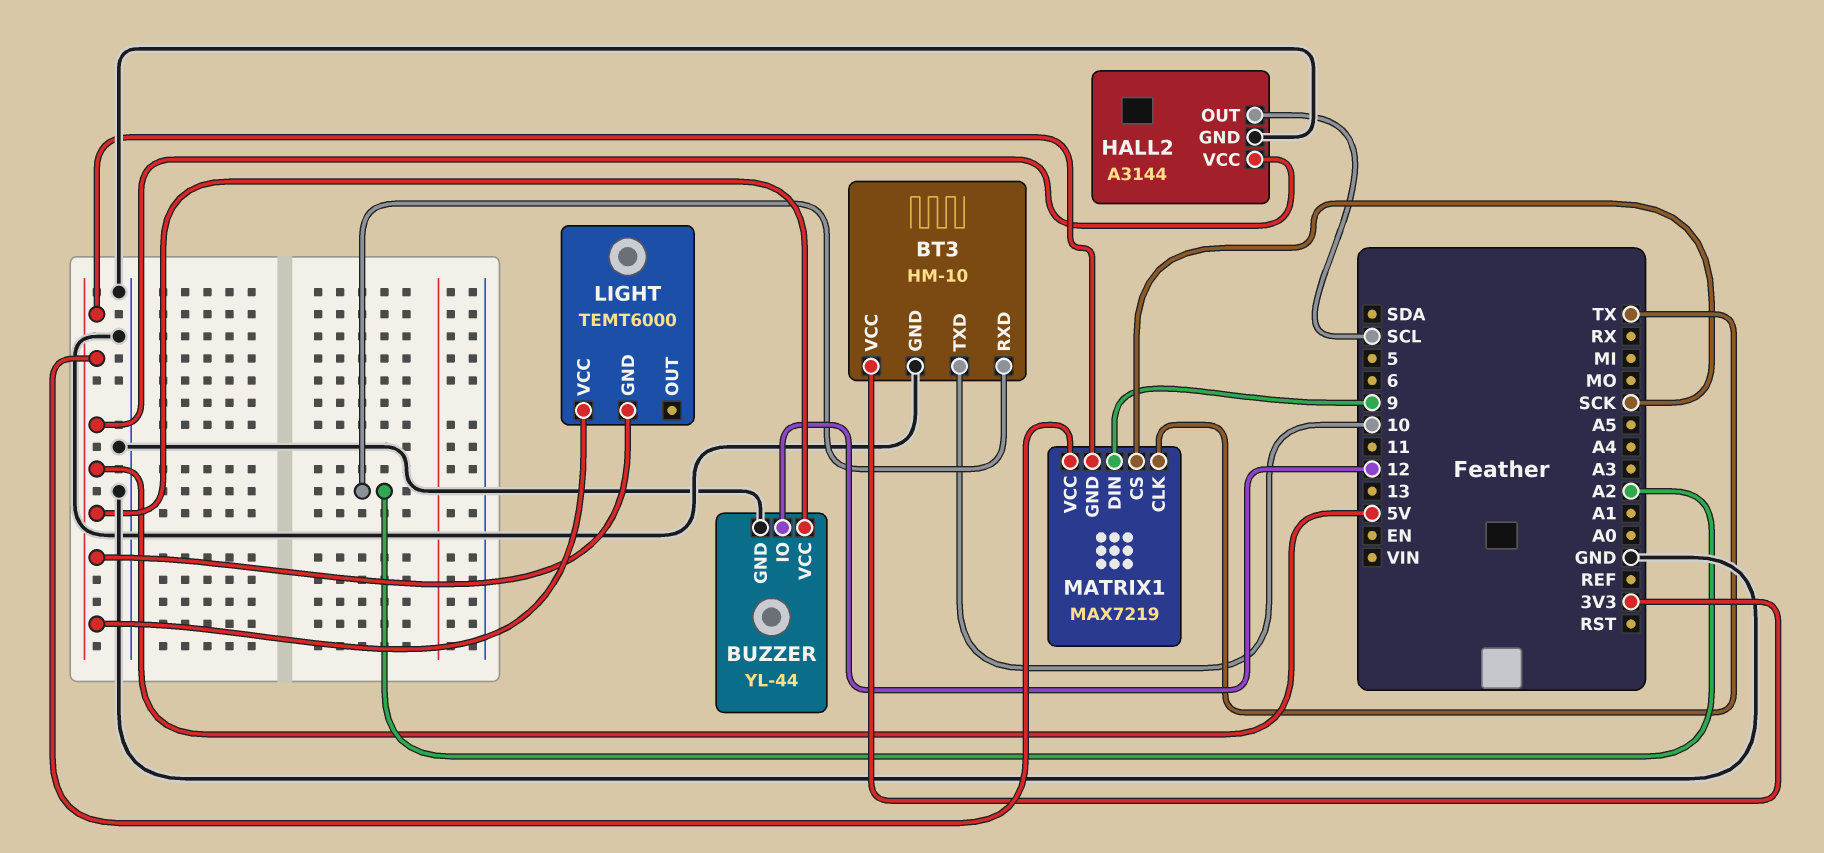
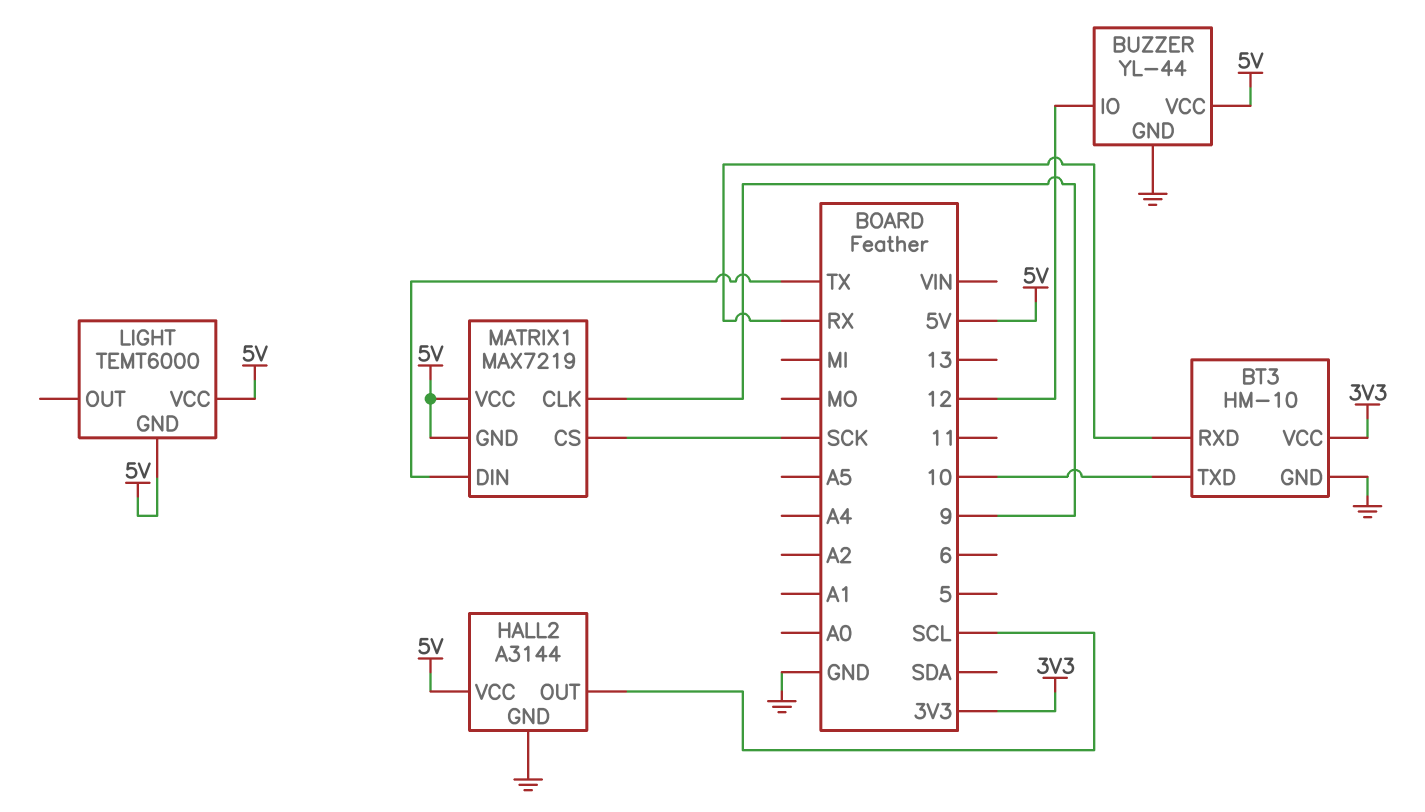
BT3 pin RXD: A2 -> RX
MATRIX1 pin CLK: TX -> 9
MATRIX1 pin DIN: 9 -> TX

